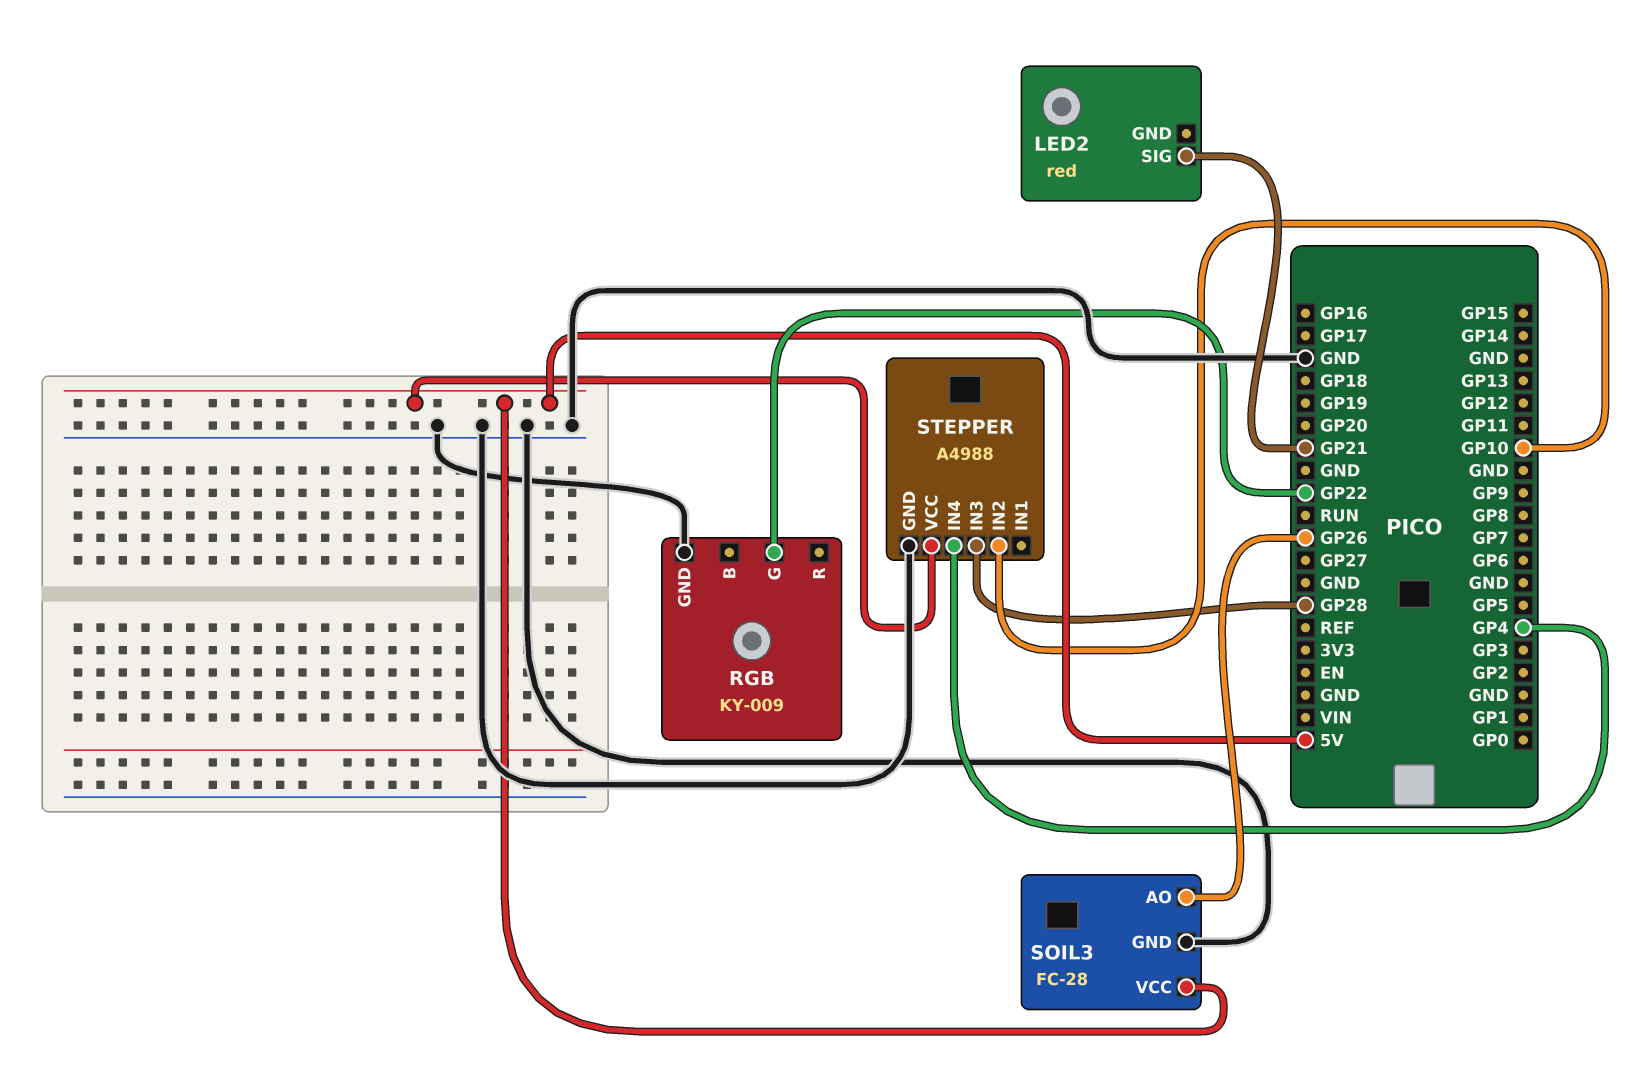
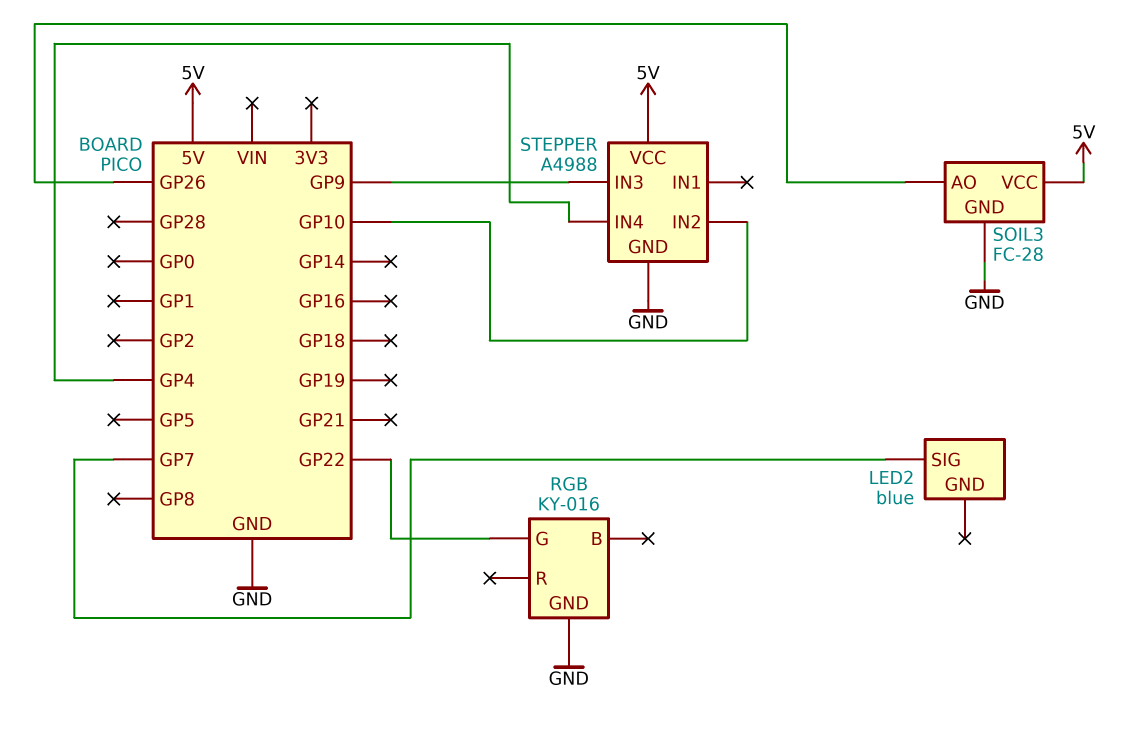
LED2: red -> blue
LED2 pin SIG: GP21 -> GP7
RGB: KY-009 -> KY-016
STEPPER pin IN3: GP28 -> GP9

